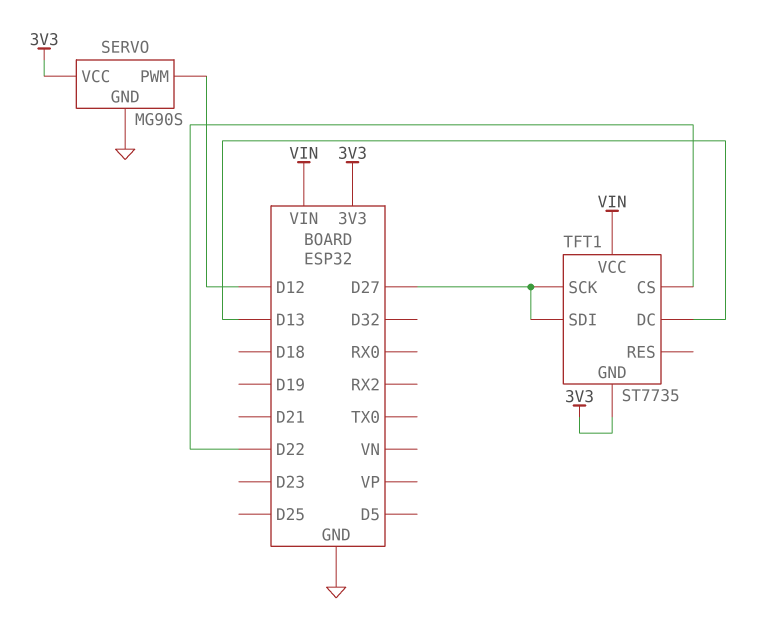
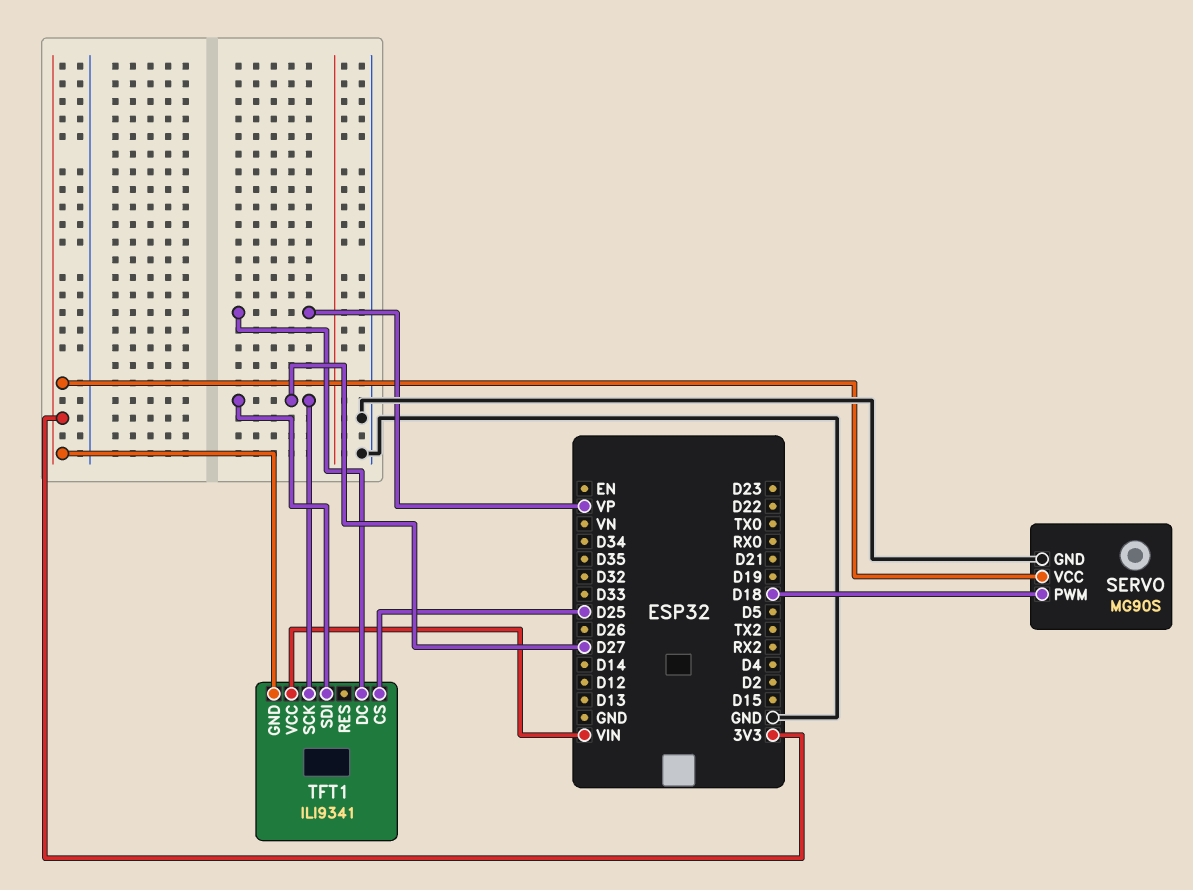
SERVO pin PWM: D12 -> D18
TFT1: ST7735 -> ILI9341
TFT1 pin CS: D22 -> D25
TFT1 pin DC: D13 -> VP

